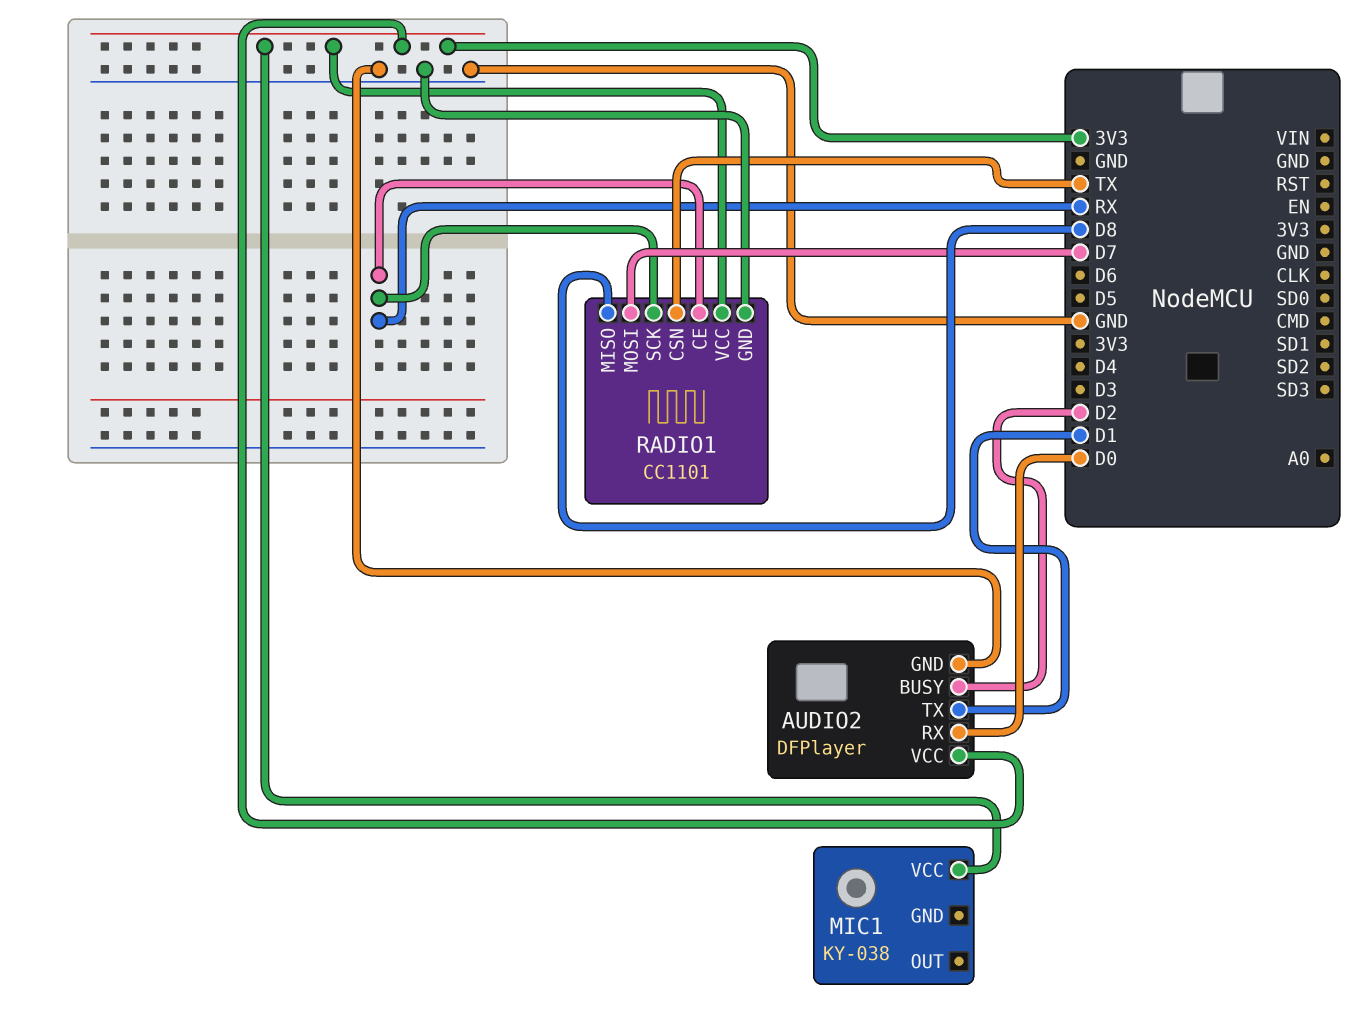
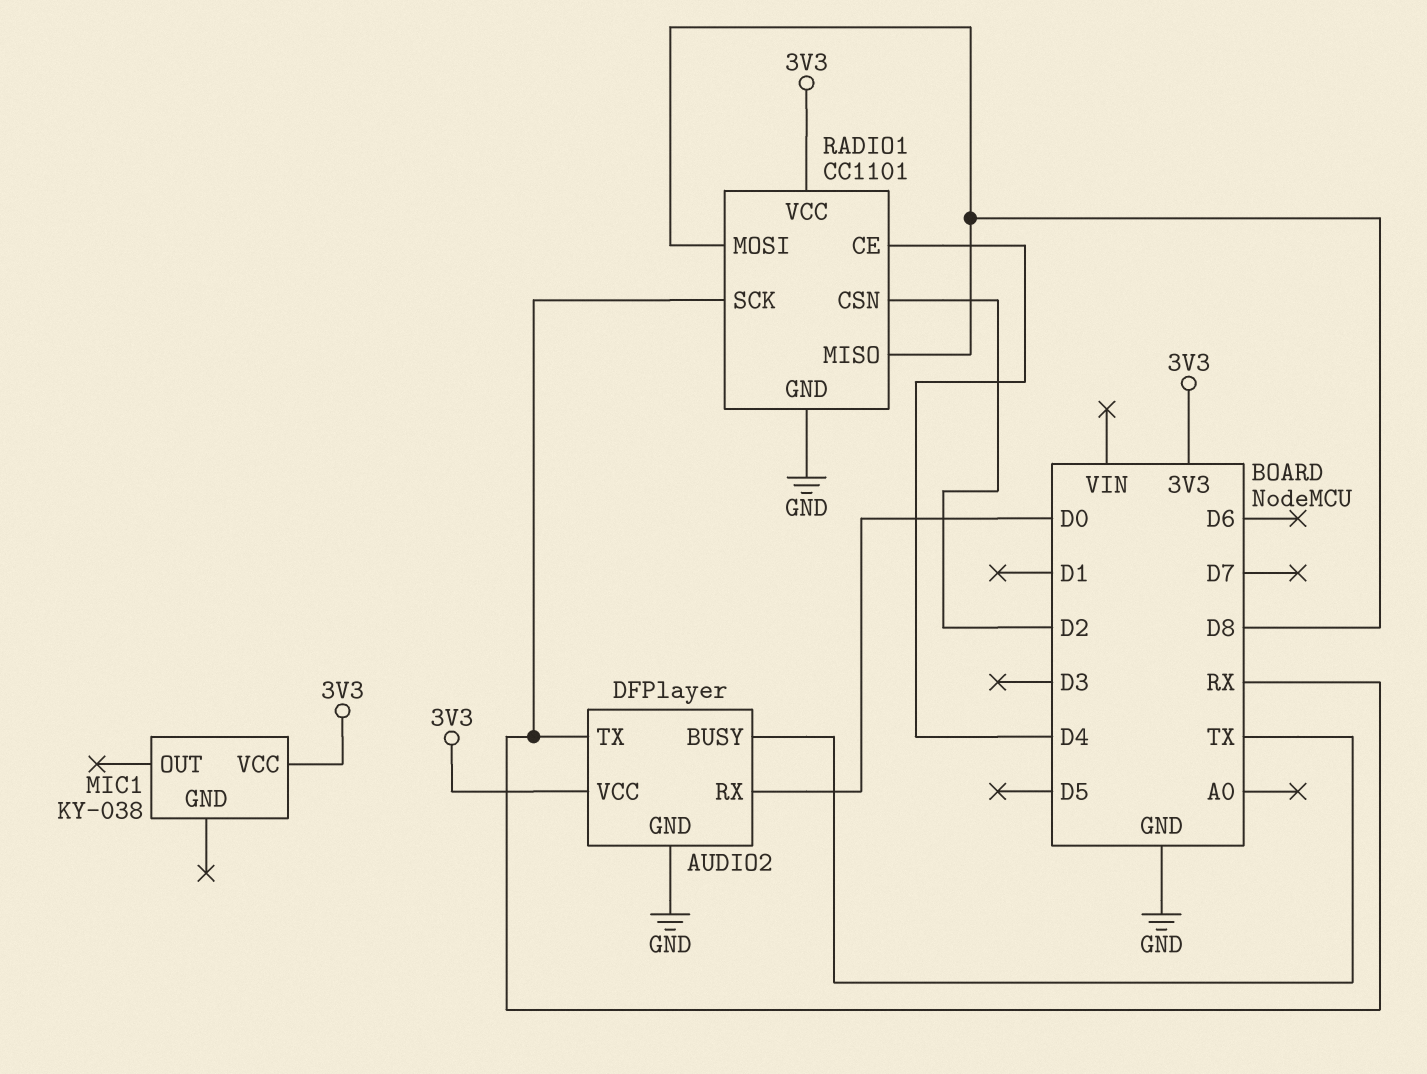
AUDIO2 pin BUSY: D2 -> TX
AUDIO2 pin TX: D1 -> RX
RADIO1 pin CE: RX -> D4
RADIO1 pin CSN: TX -> D2
RADIO1 pin MOSI: D7 -> D8

